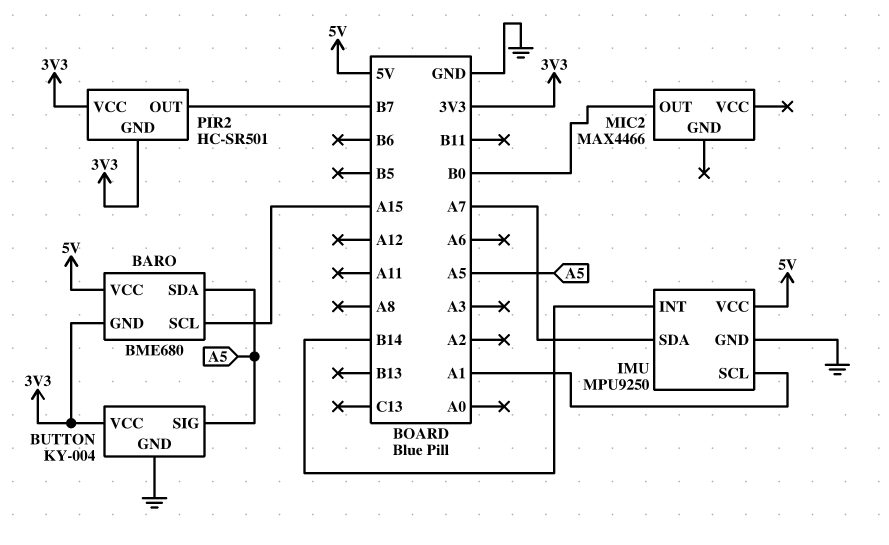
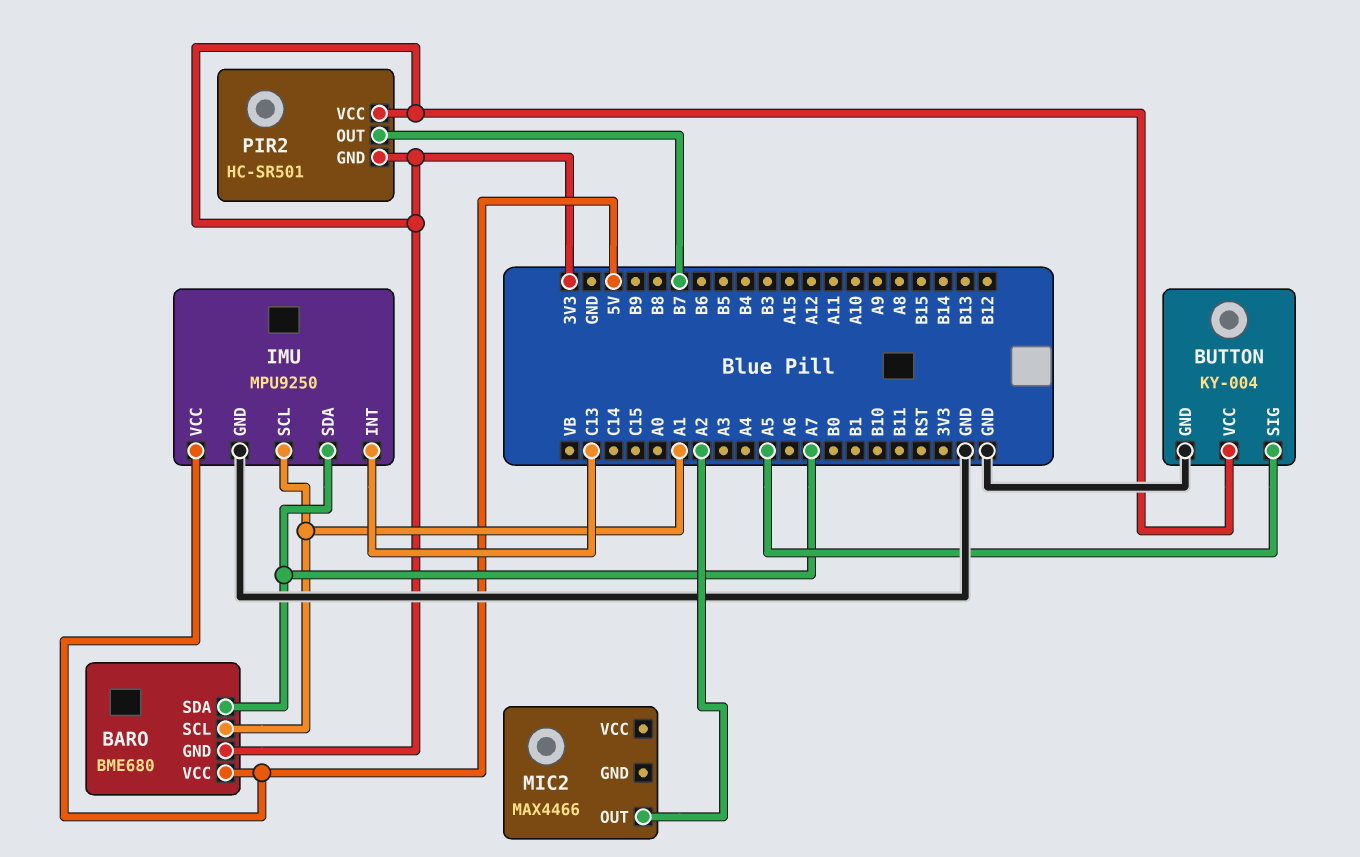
BARO pin SCL: A15 -> A1
BARO pin SDA: A5 -> A7
IMU pin INT: B14 -> C13
MIC2 pin OUT: B0 -> A2

